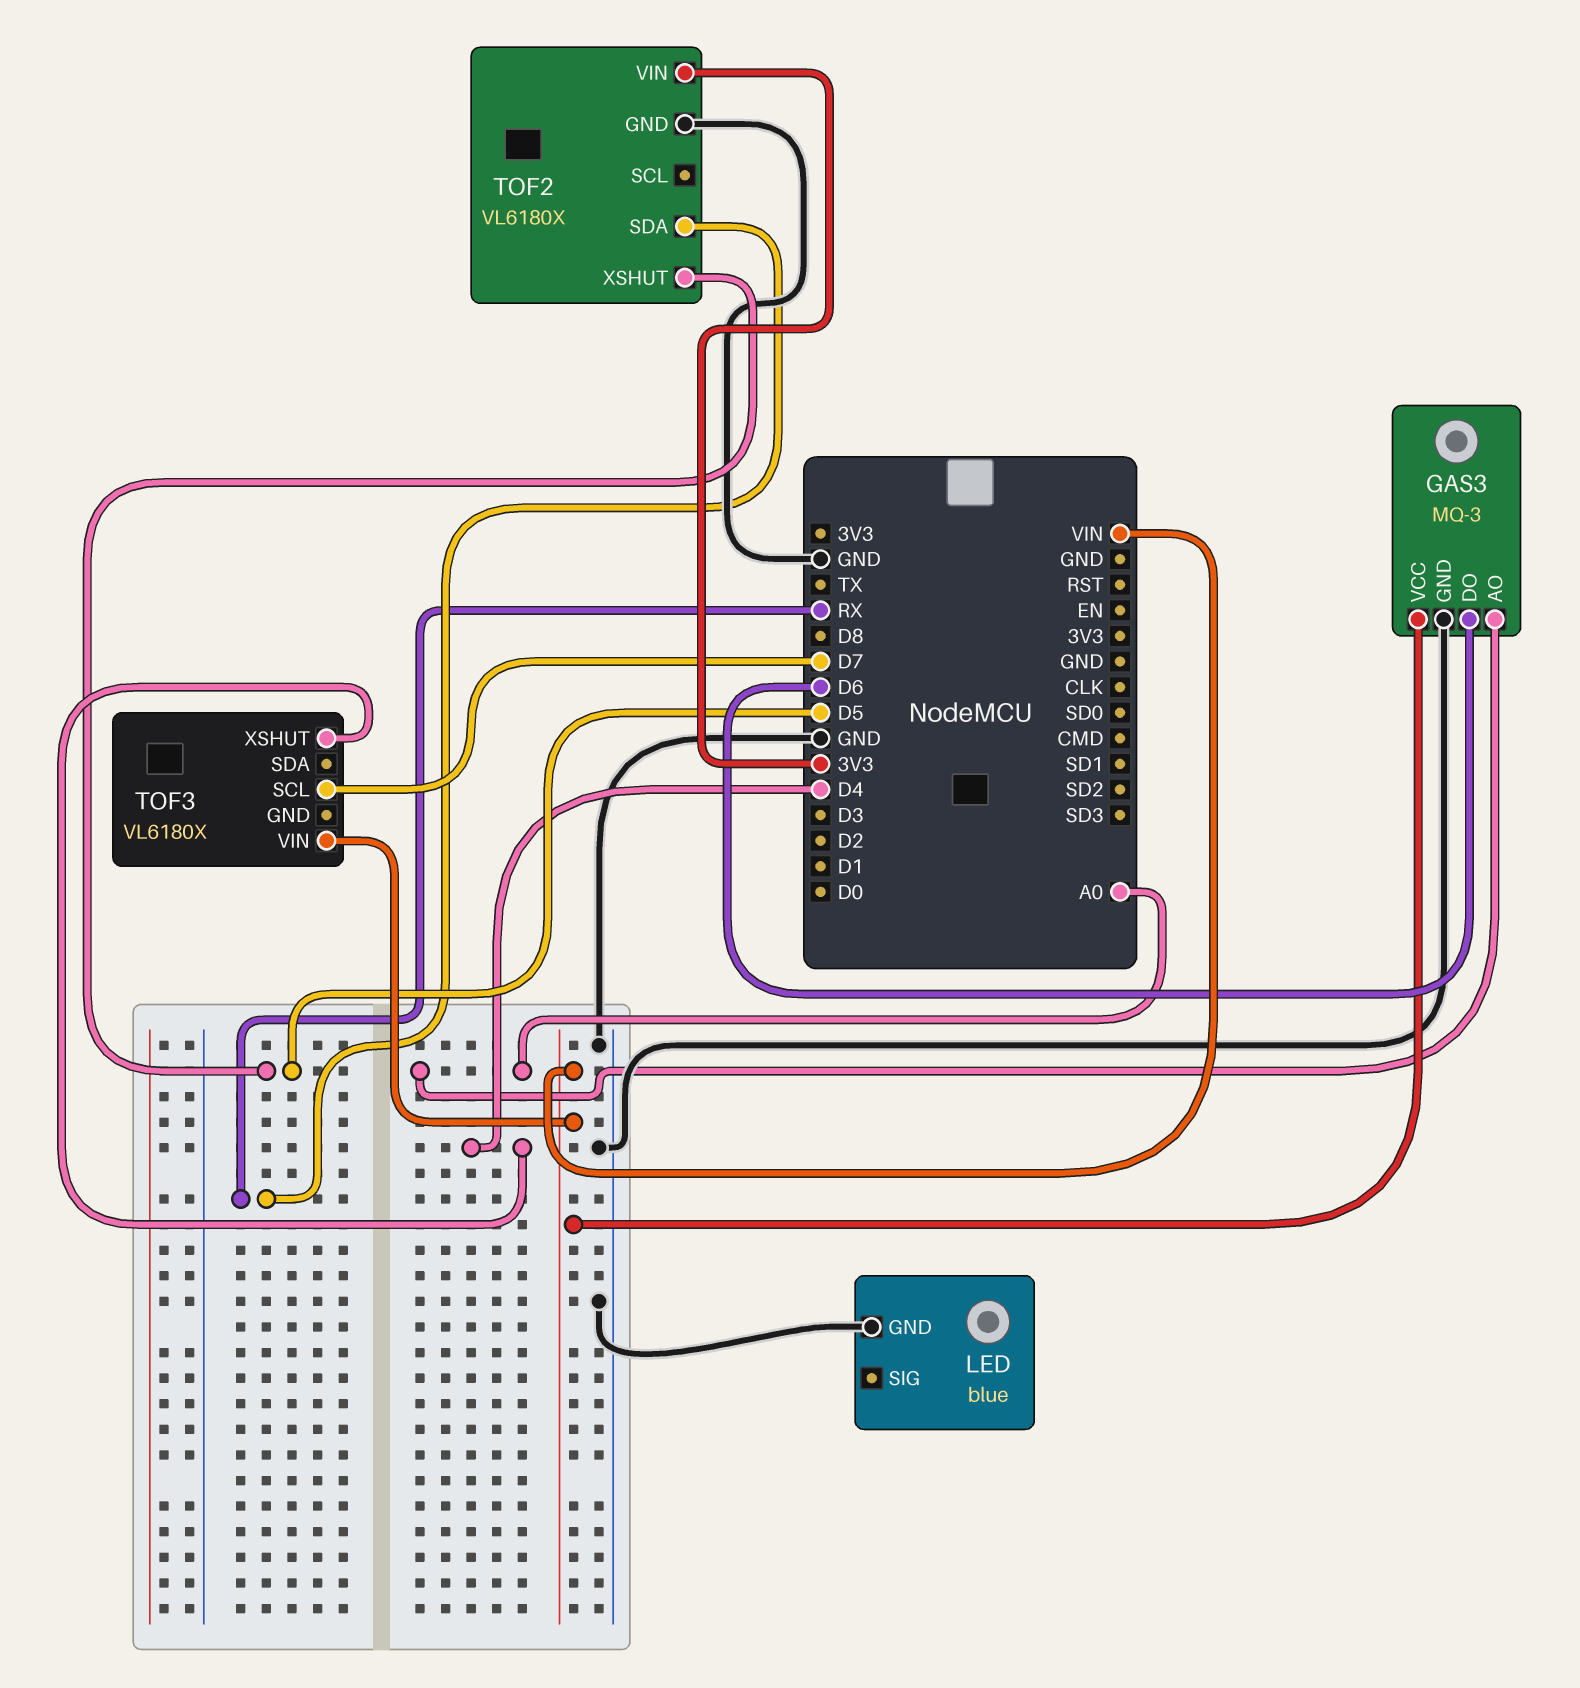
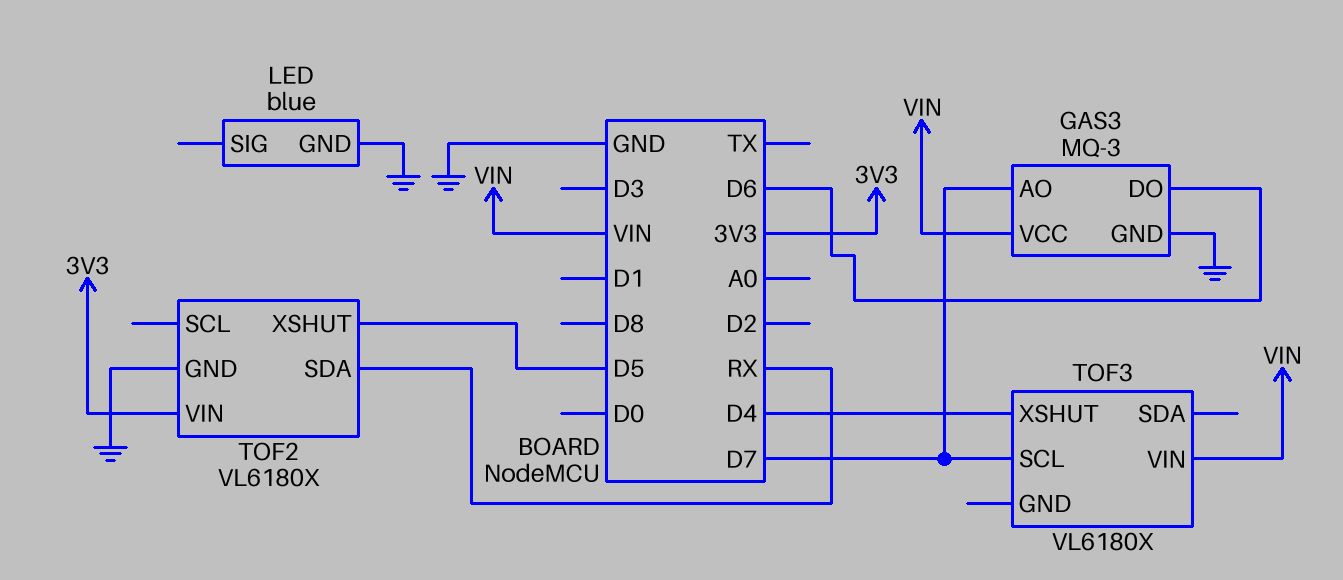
GAS3 pin AO: A0 -> D7

